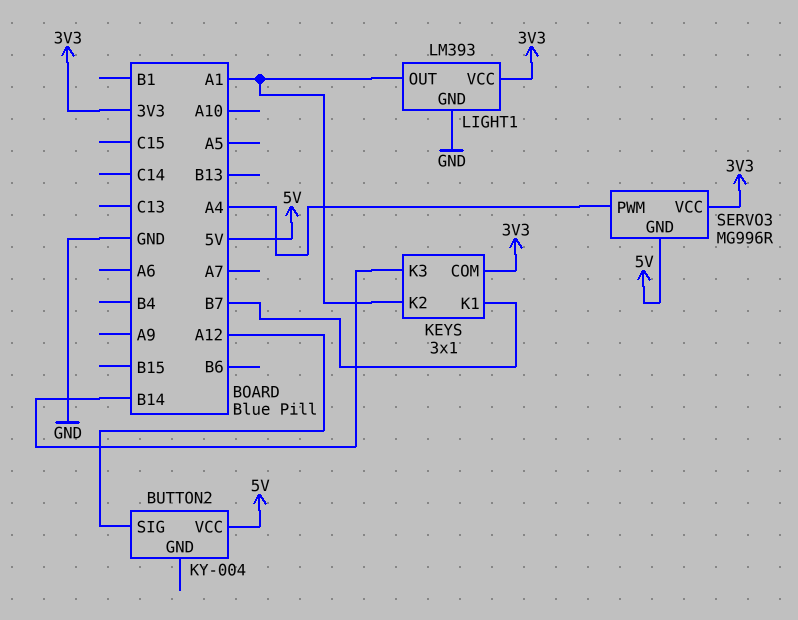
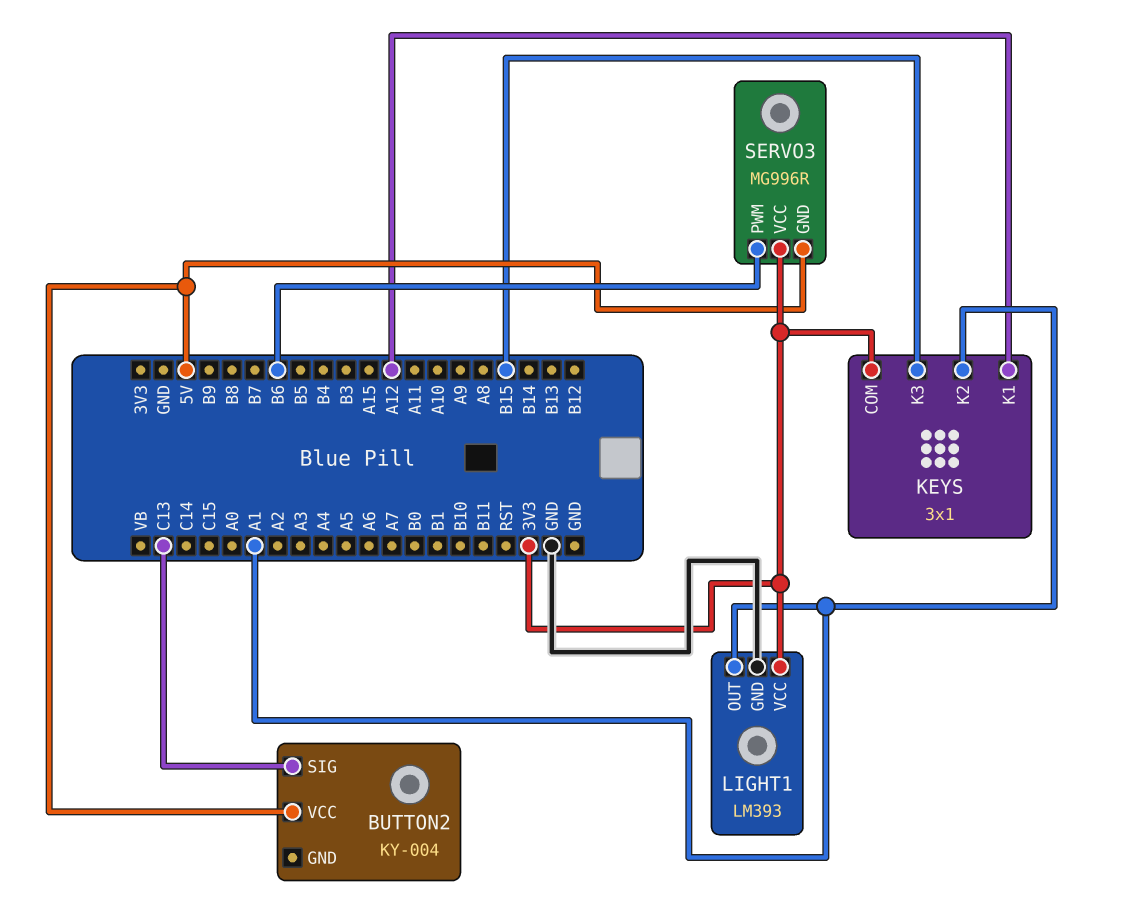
BUTTON2 pin SIG: A12 -> C13
KEYS pin K1: B7 -> A12
KEYS pin K3: B14 -> B15
SERVO3 pin PWM: A4 -> B6

